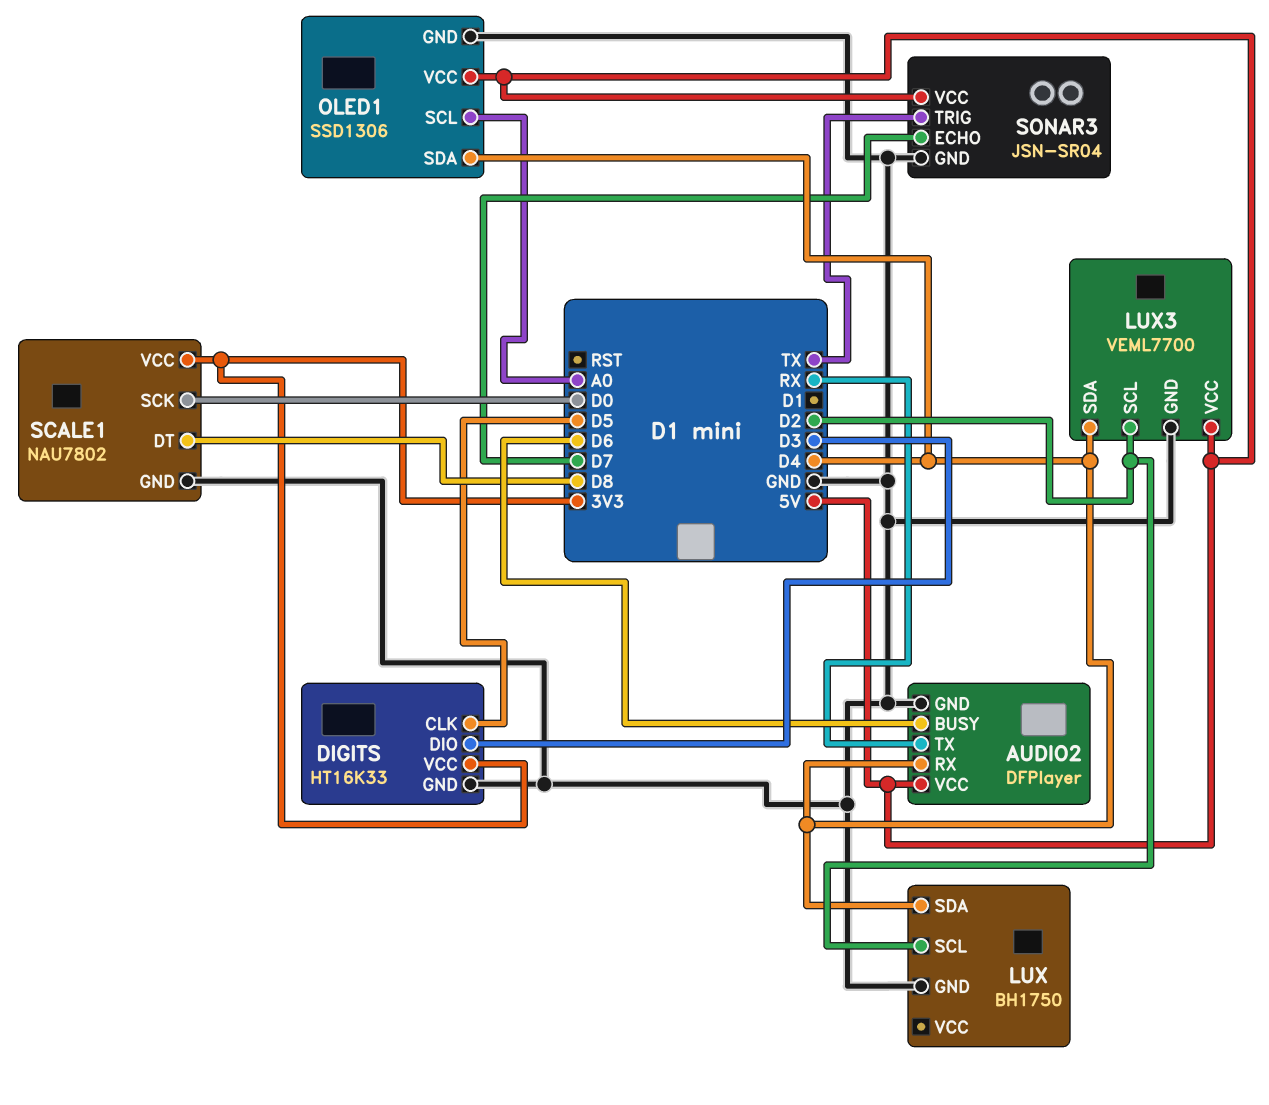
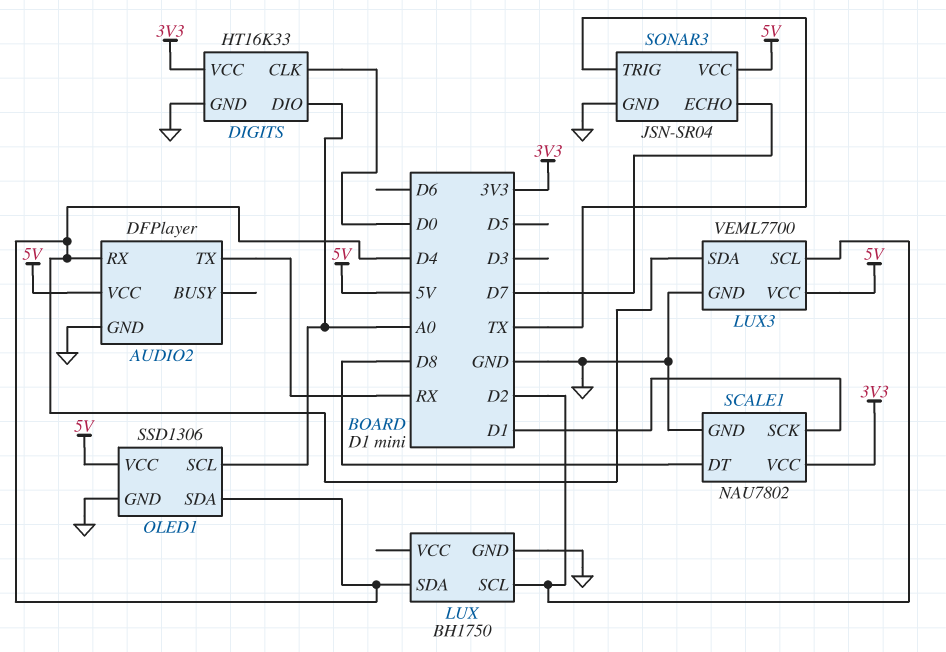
AUDIO2 pin BUSY: D6 -> none
DIGITS pin CLK: D5 -> D0
DIGITS pin DIO: D3 -> A0
SCALE1 pin SCK: D0 -> D1

